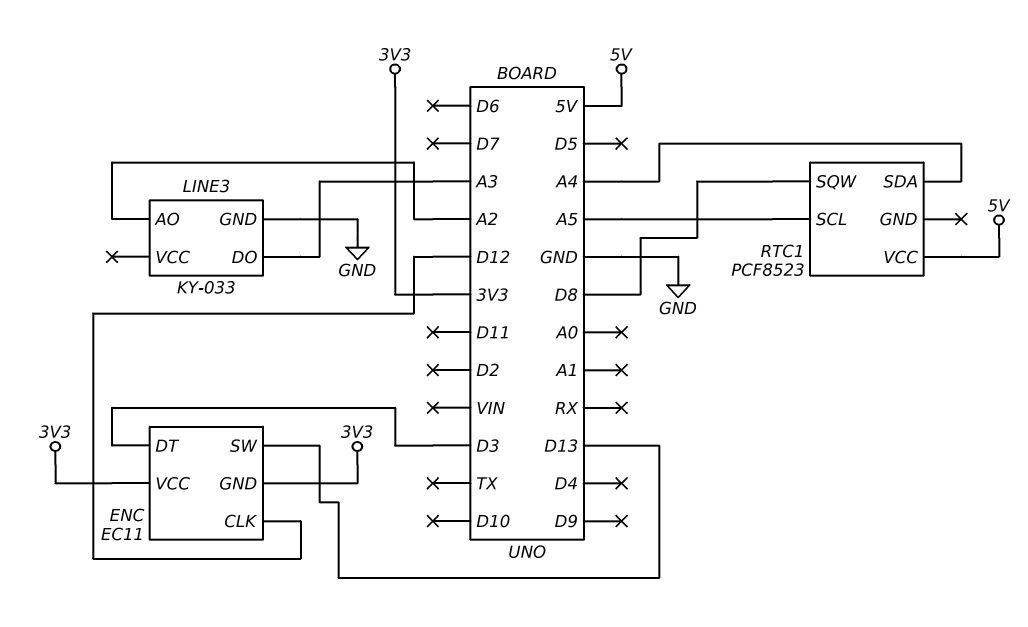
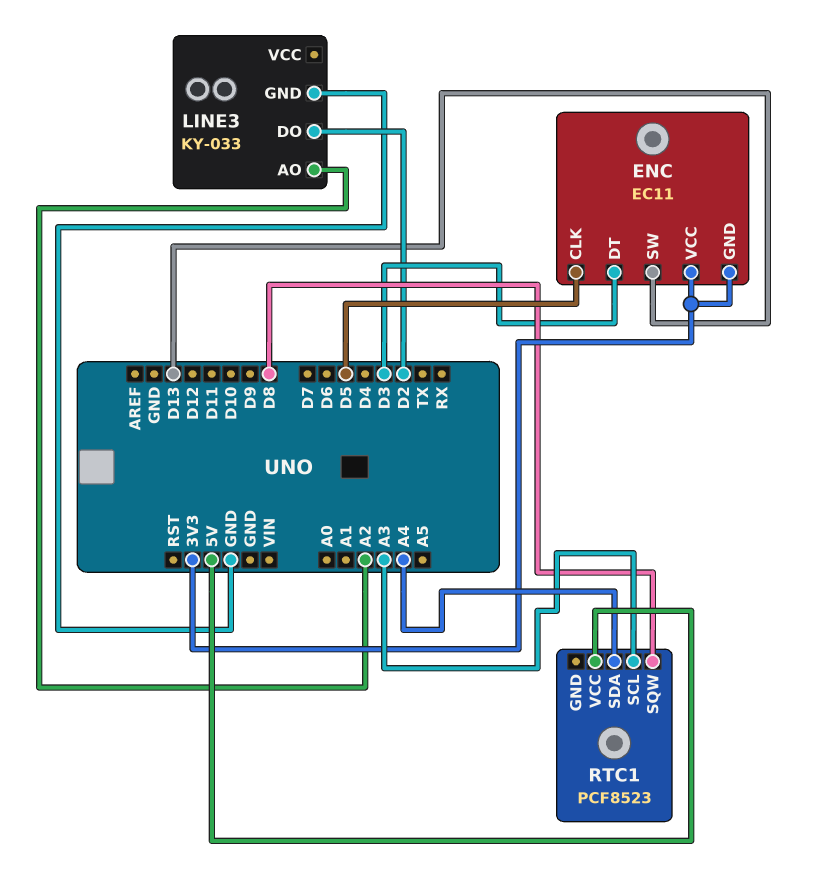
ENC pin CLK: D12 -> D5
LINE3 pin DO: A3 -> D2
RTC1 pin SCL: A5 -> A3

